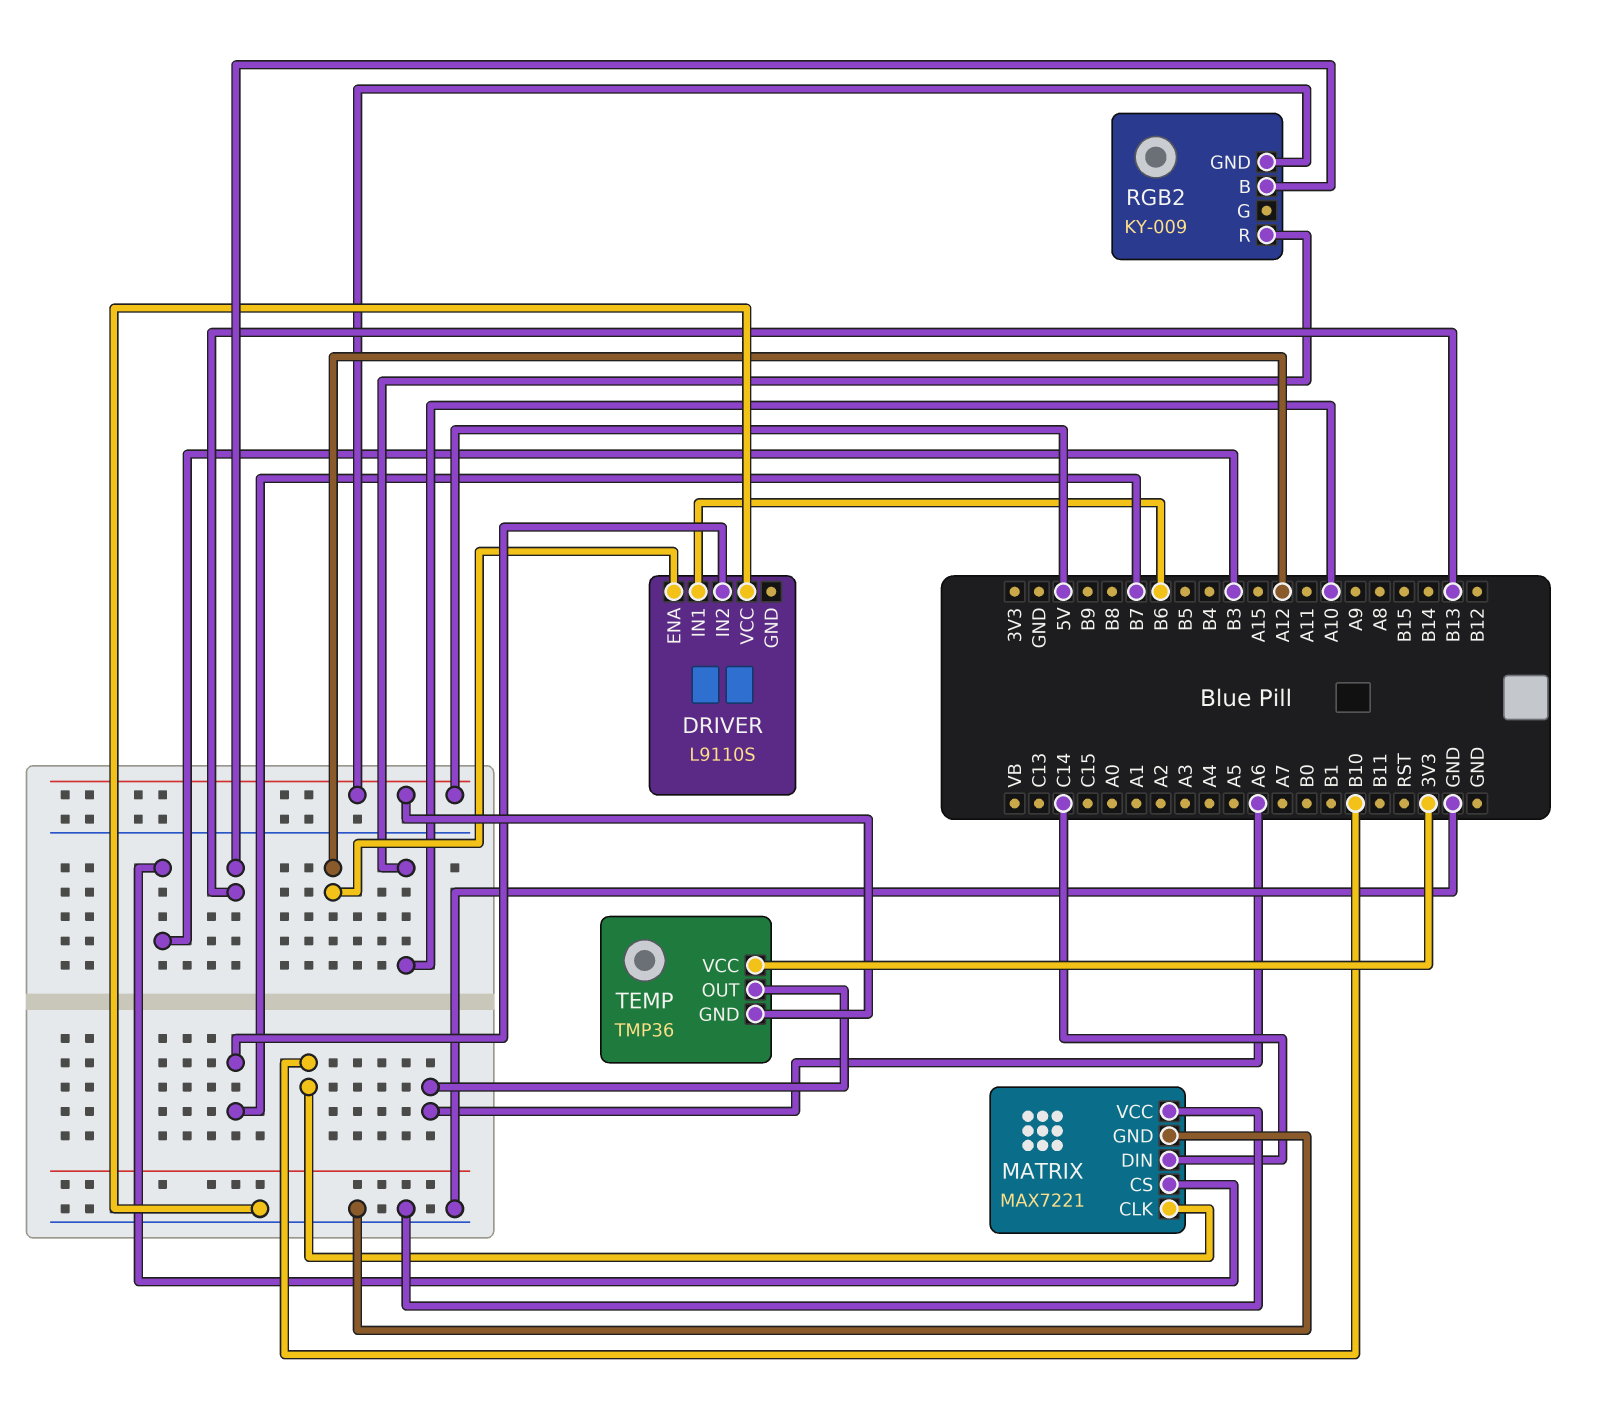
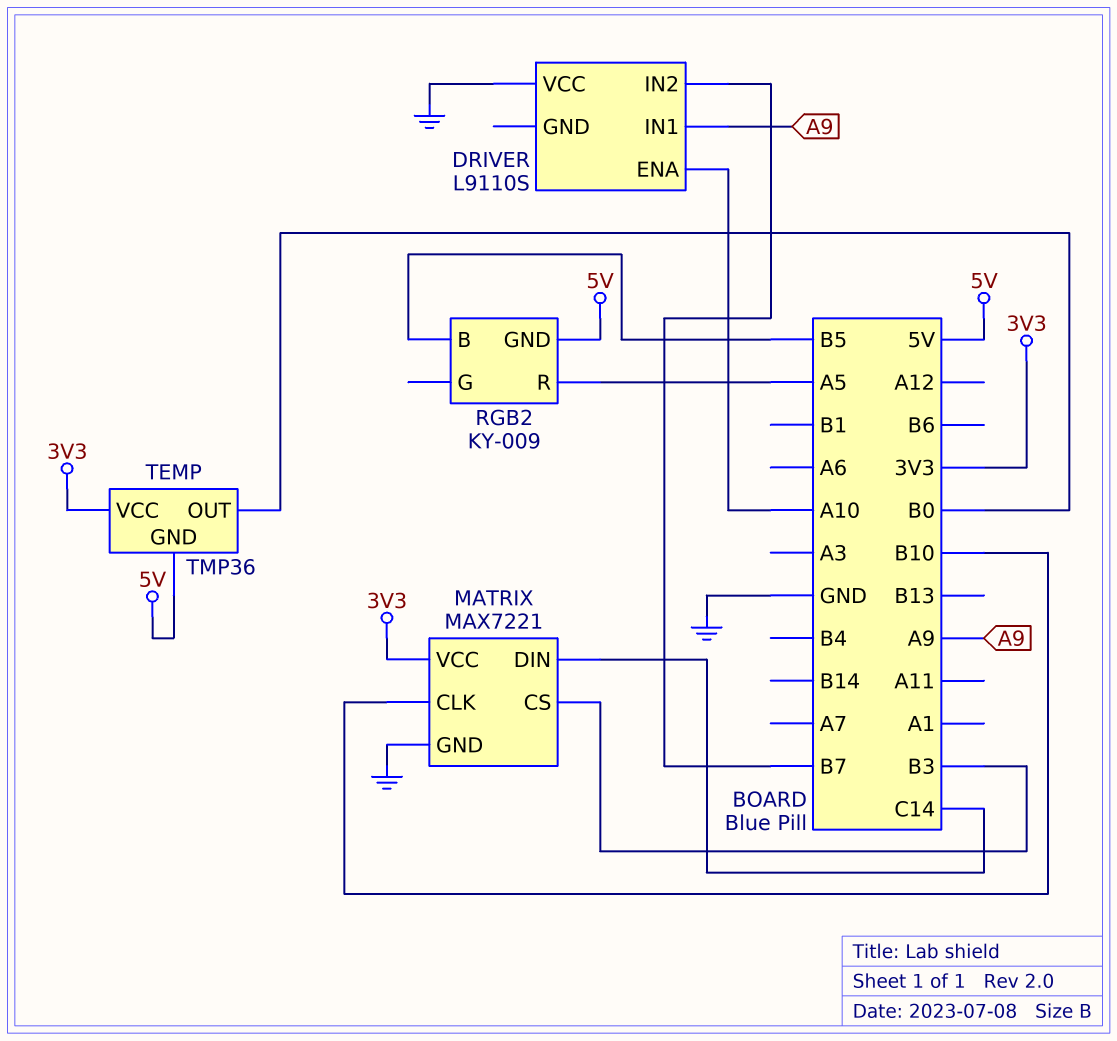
DRIVER pin ENA: A12 -> A10
DRIVER pin IN1: B6 -> A9
MATRIX pin VCC: GND -> 3V3
RGB2 pin B: B13 -> B5
RGB2 pin R: A10 -> A5
TEMP pin OUT: A6 -> B0

